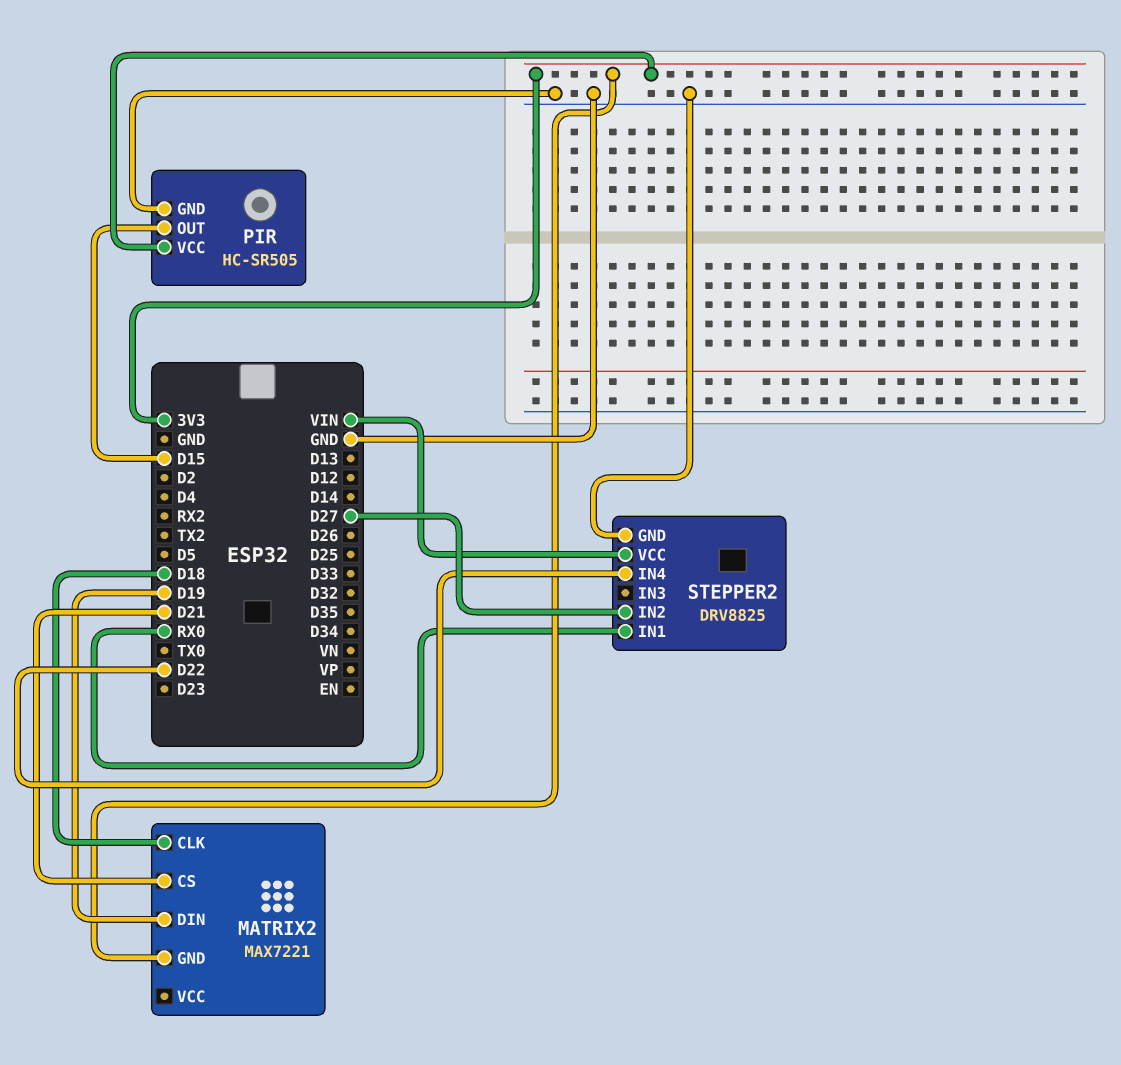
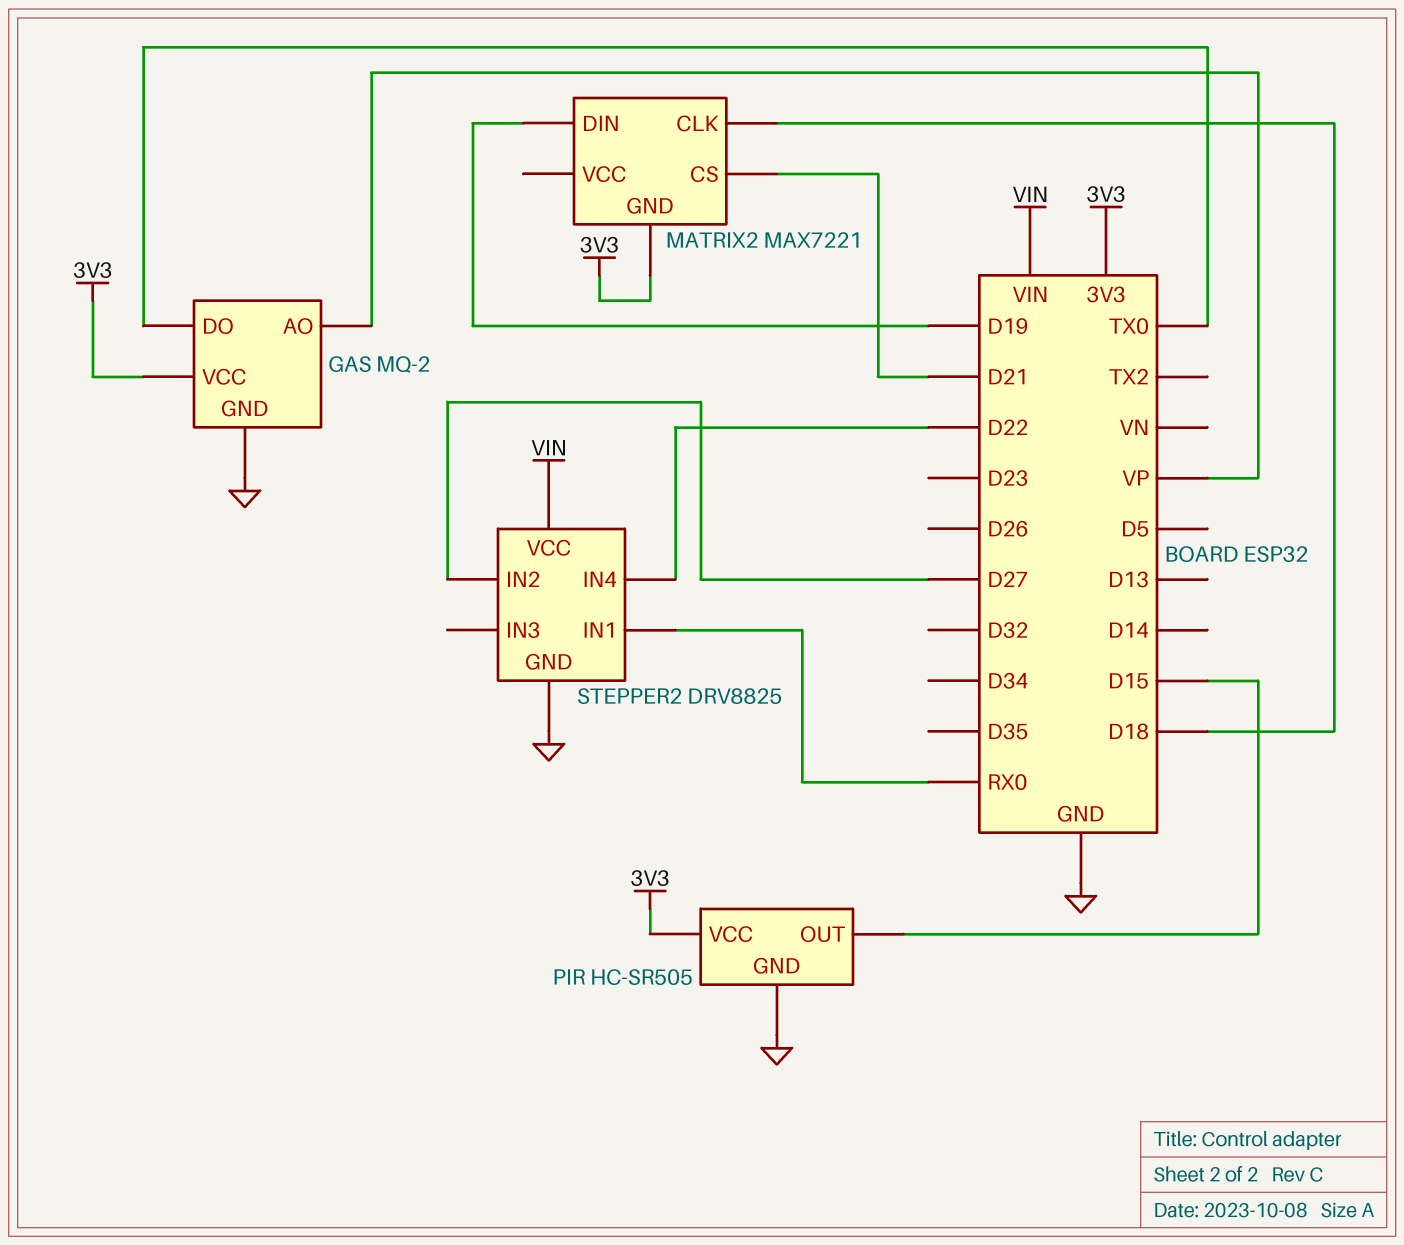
GAS: none -> MQ-2
GAS pin AO: none -> VP
GAS pin DO: none -> TX0
GAS pin GND: none -> GND
GAS pin VCC: none -> 3V3

